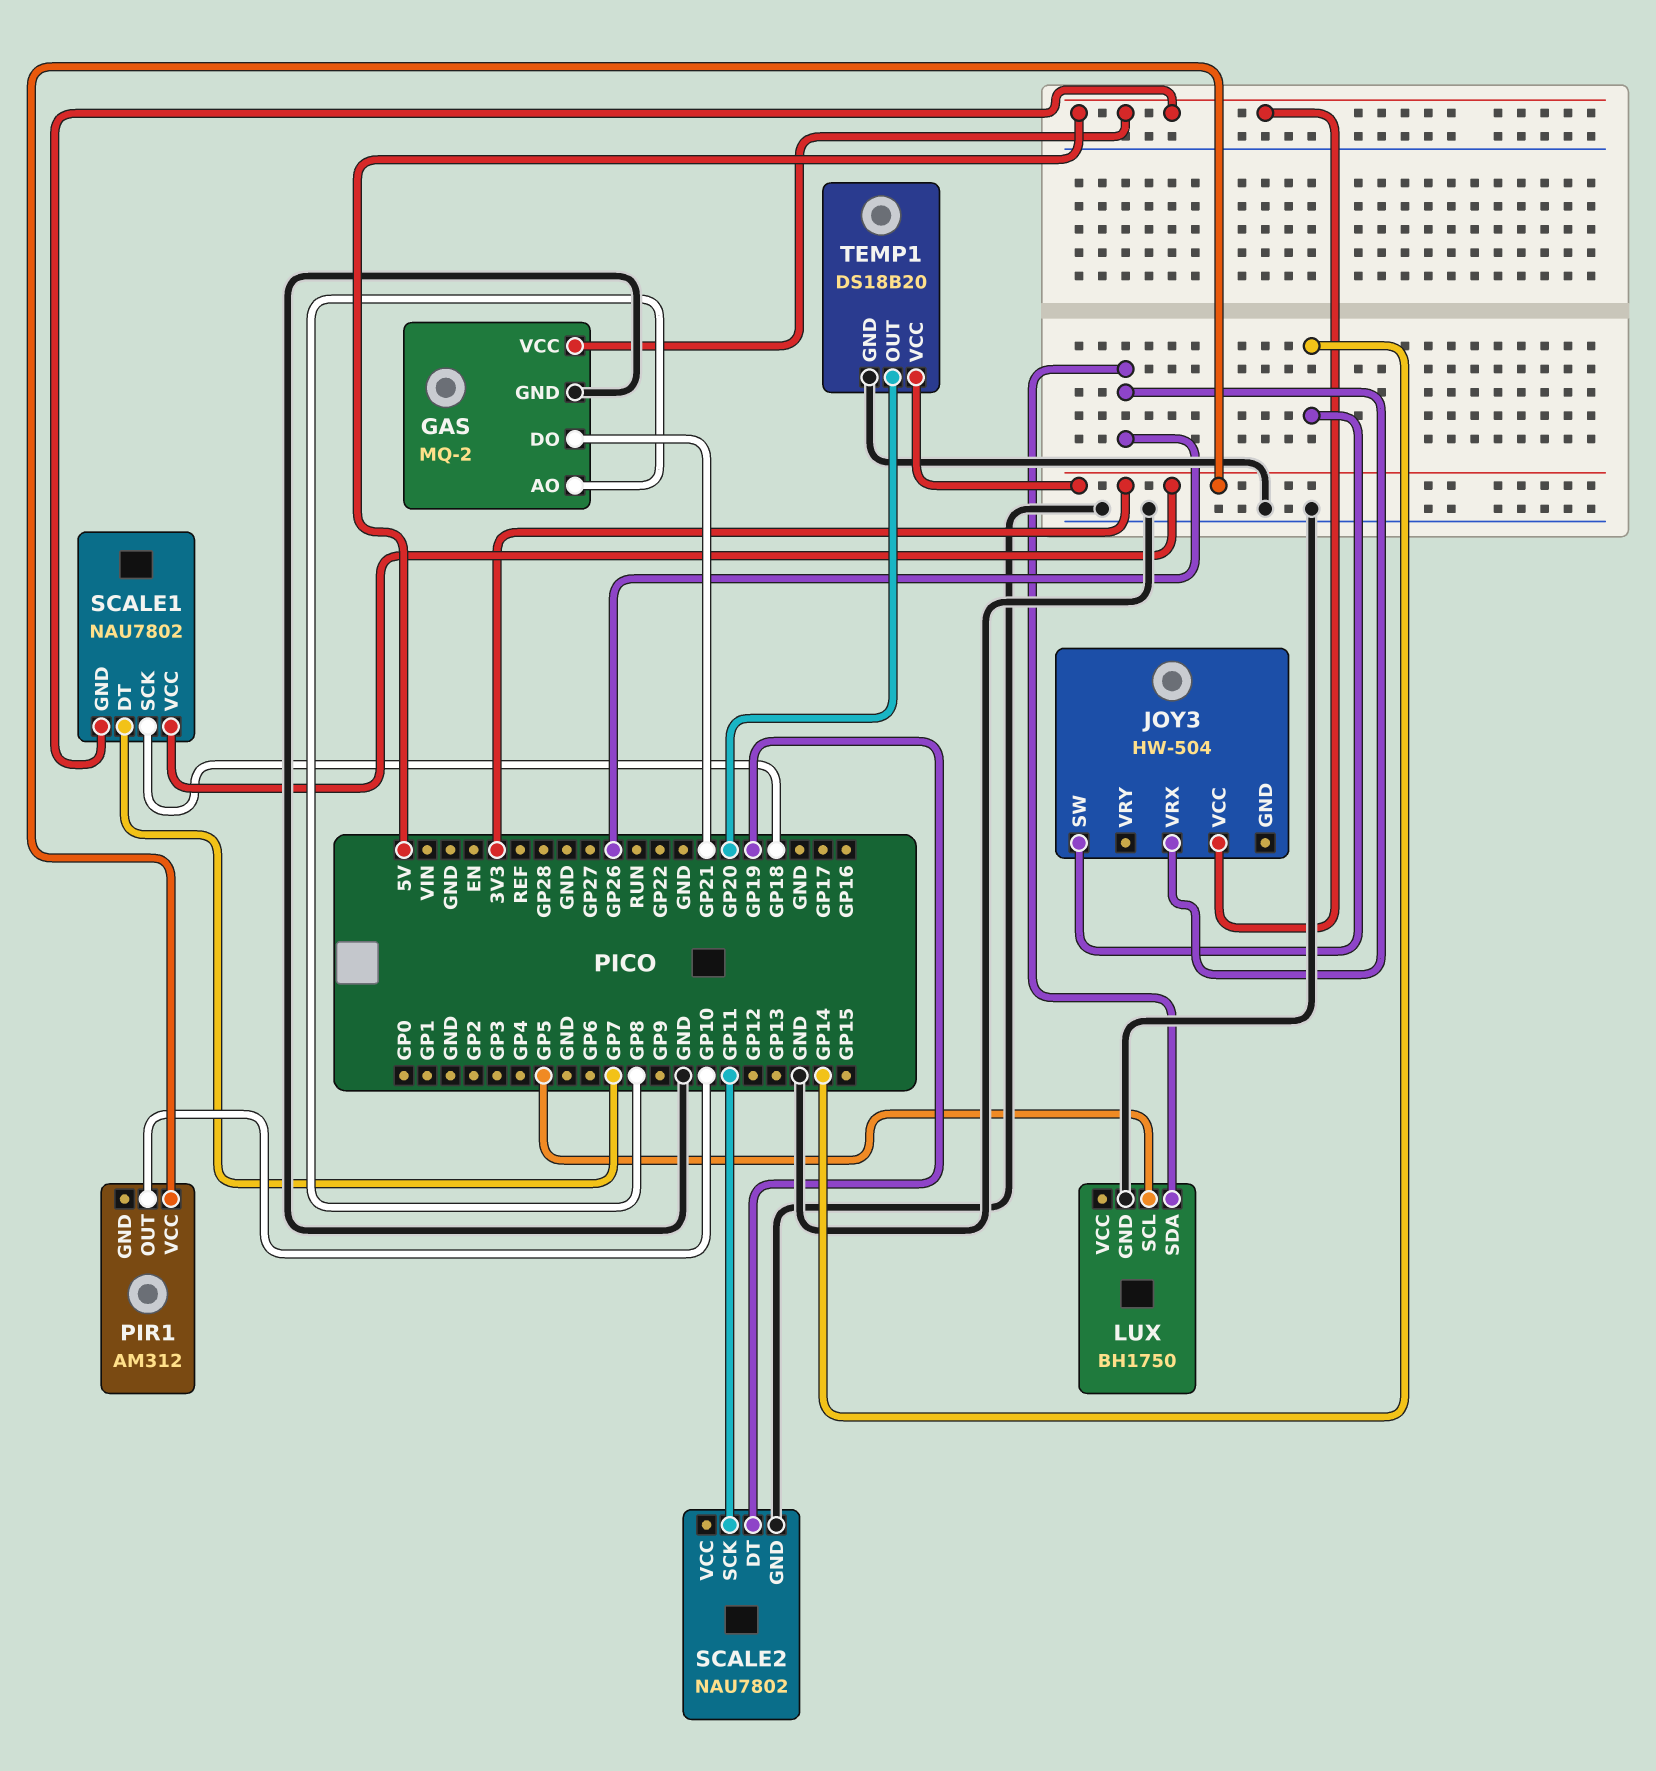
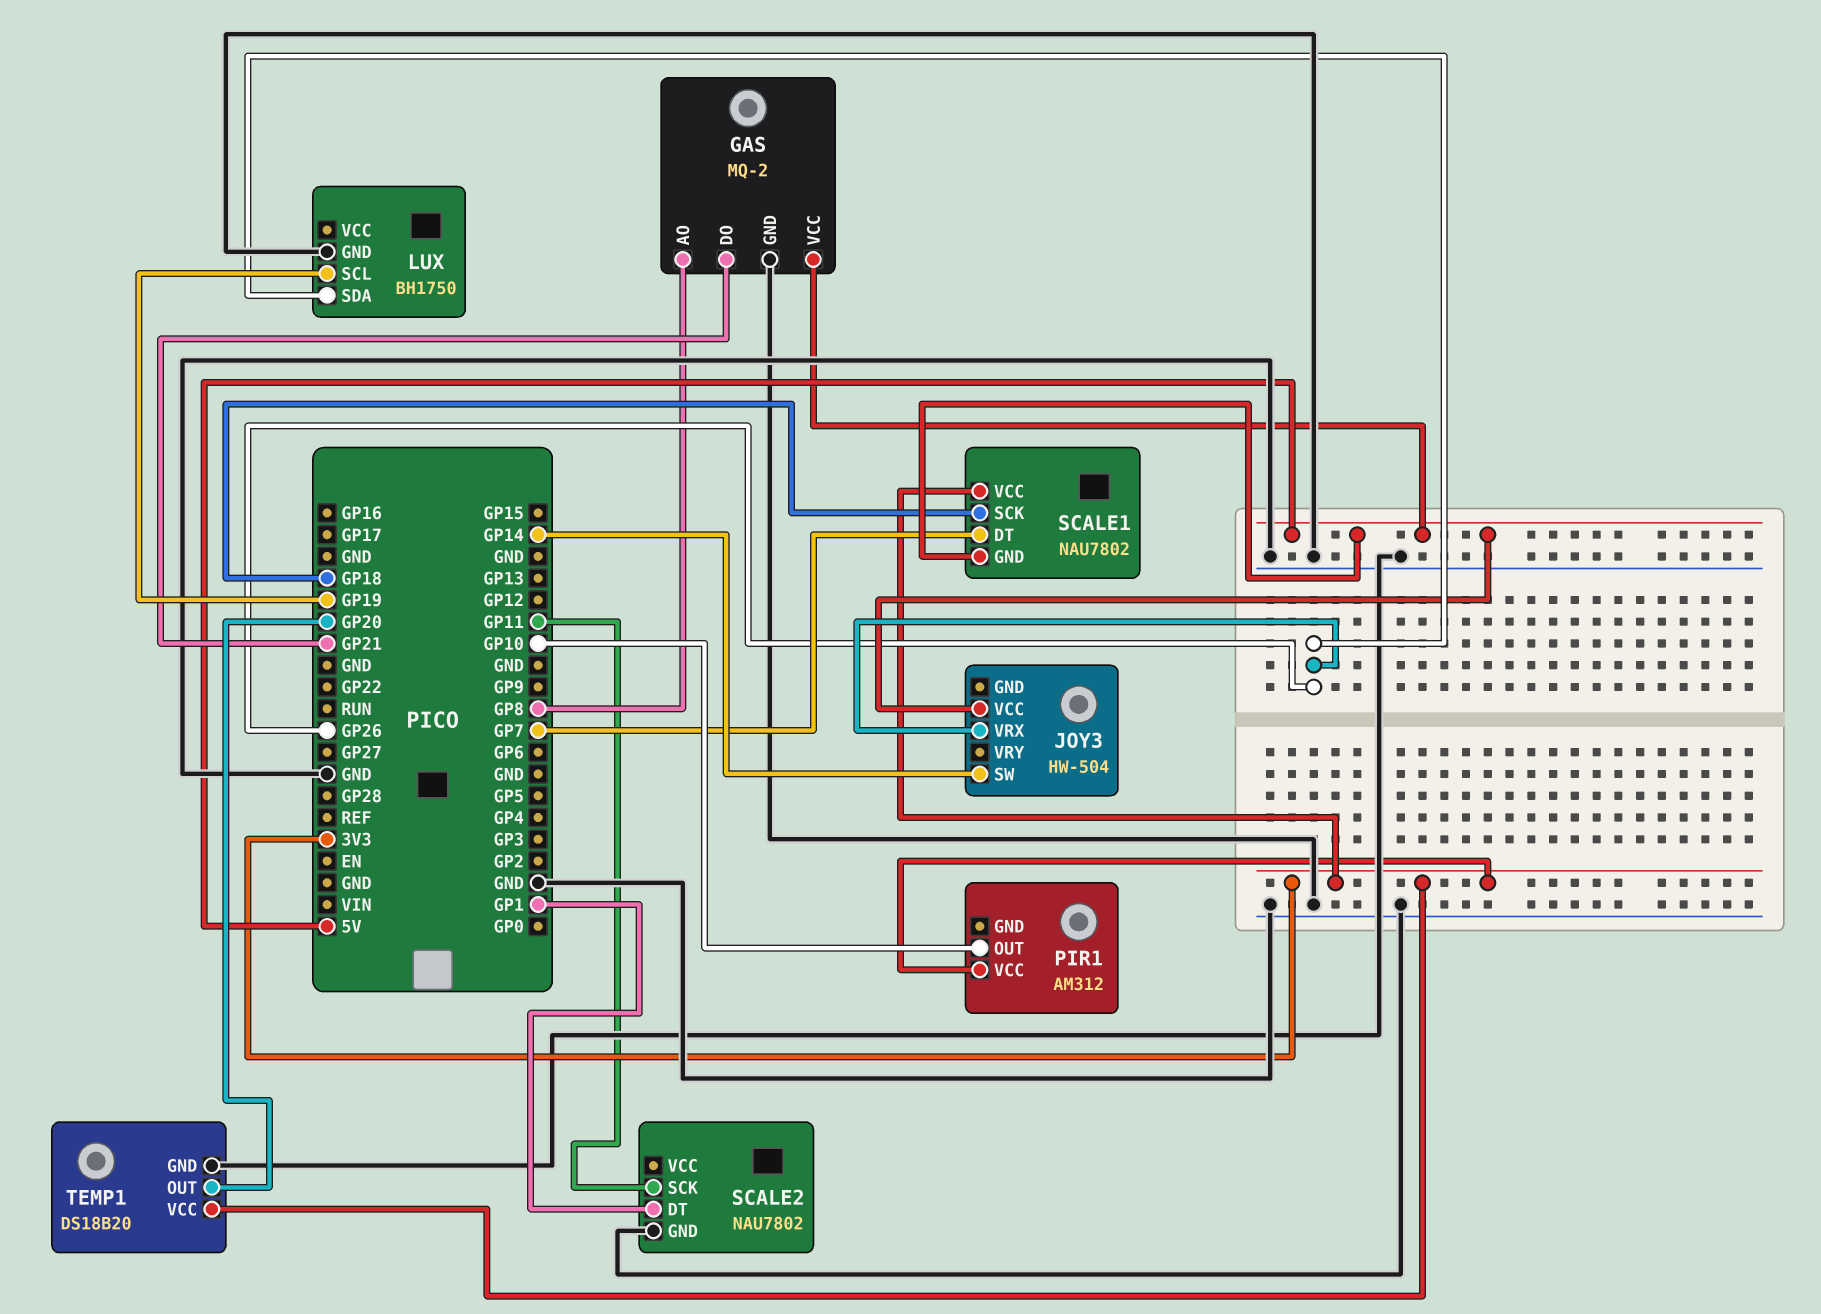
LUX pin SCL: GP5 -> GP19
SCALE2 pin DT: GP19 -> GP1

